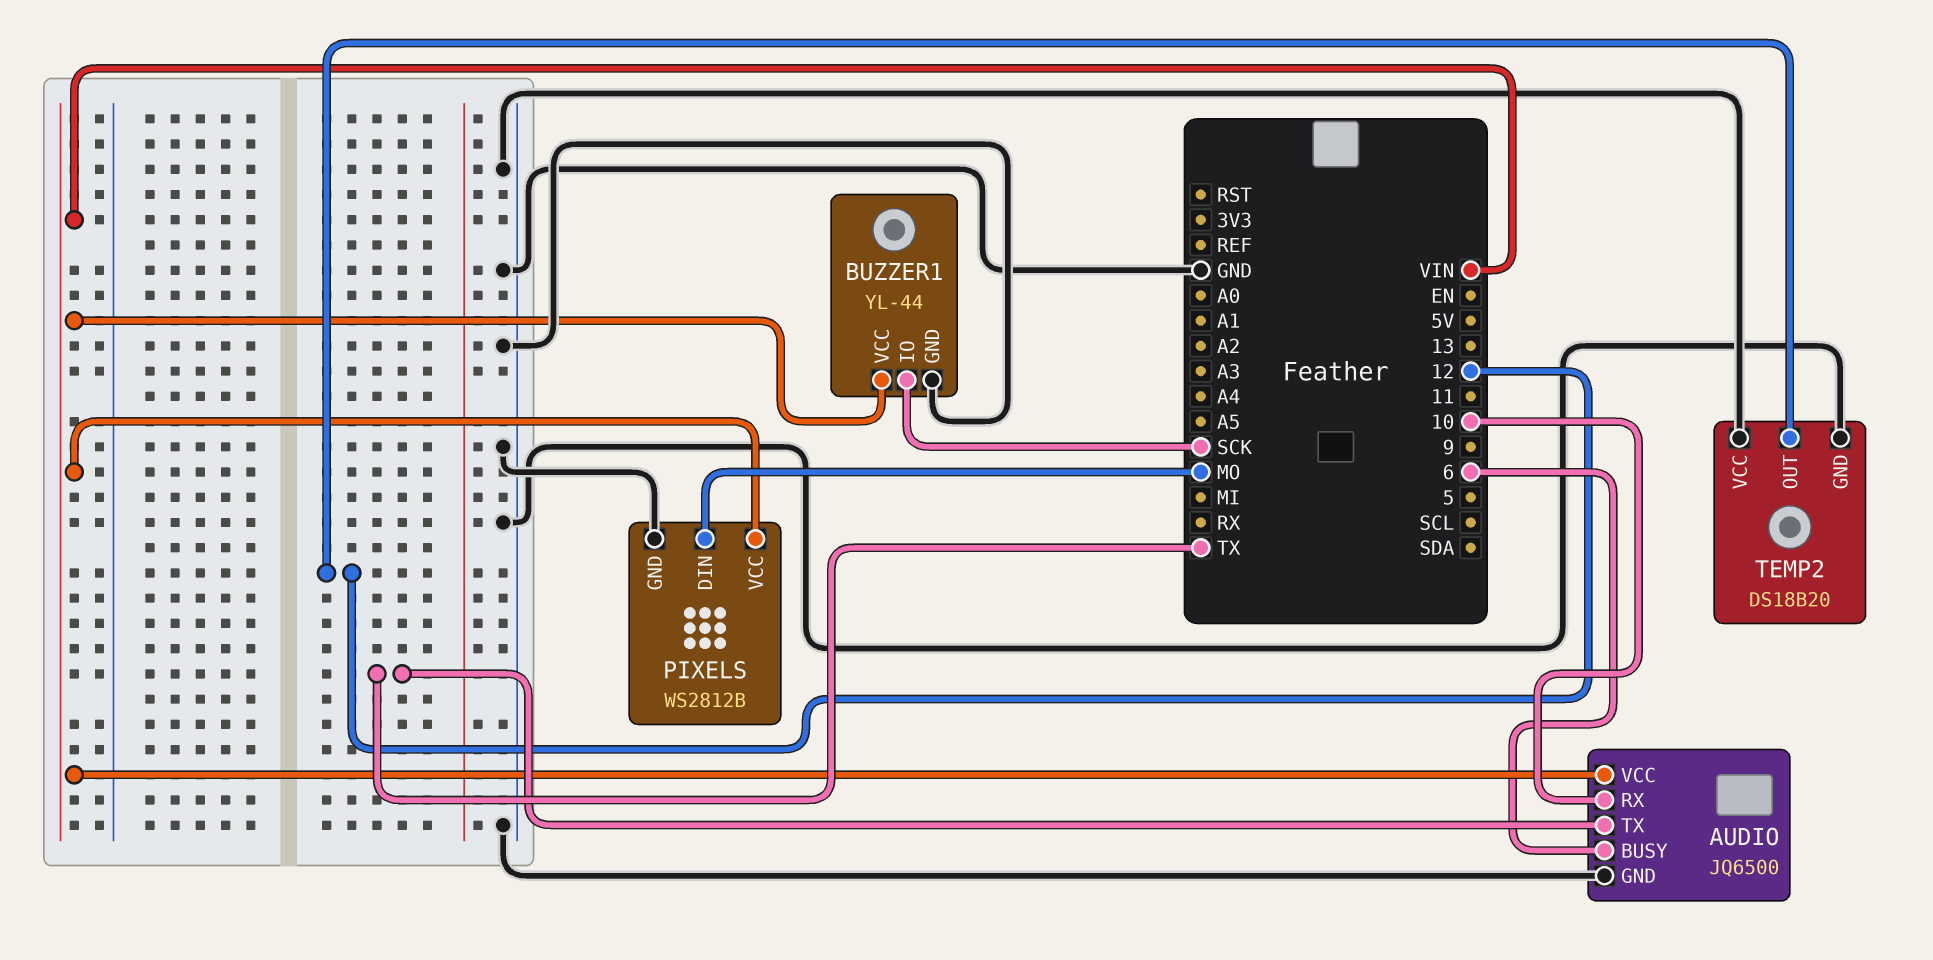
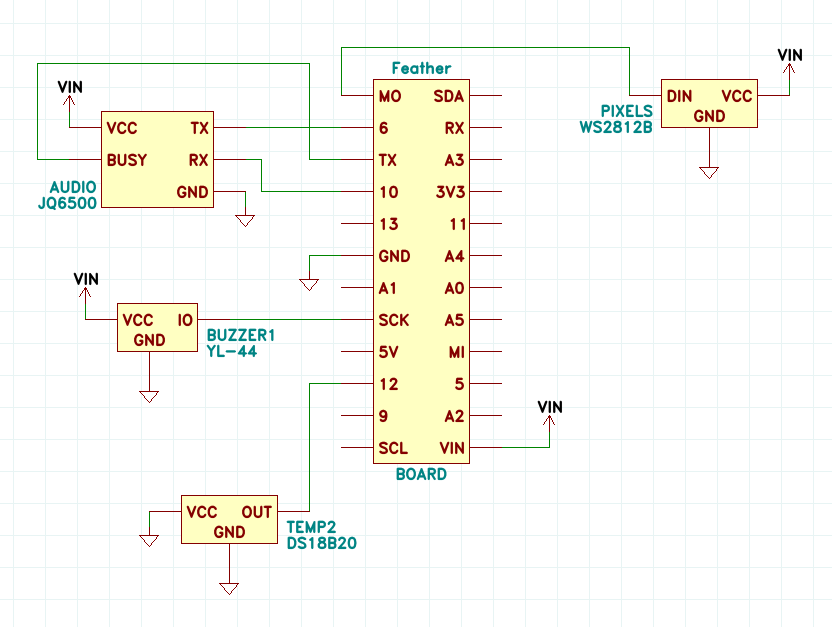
AUDIO pin BUSY: 6 -> TX
AUDIO pin TX: TX -> 6

